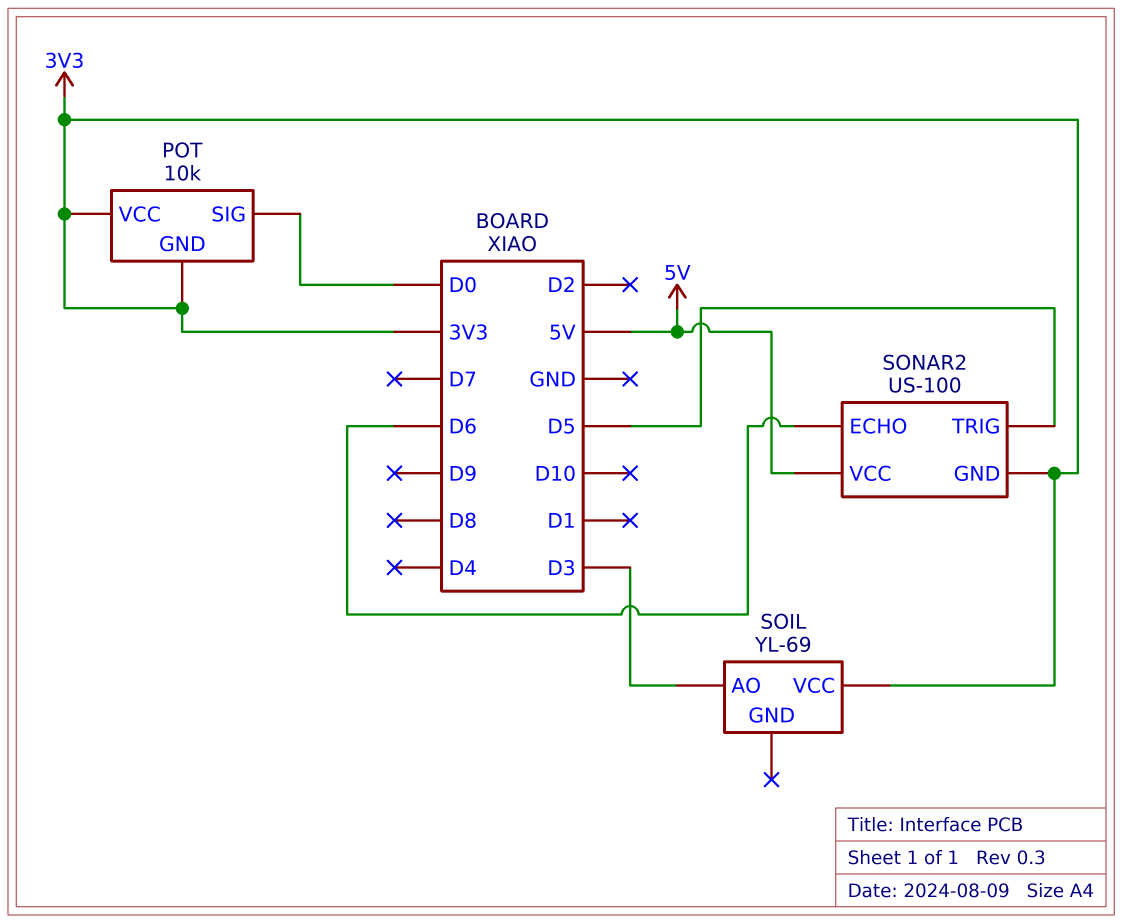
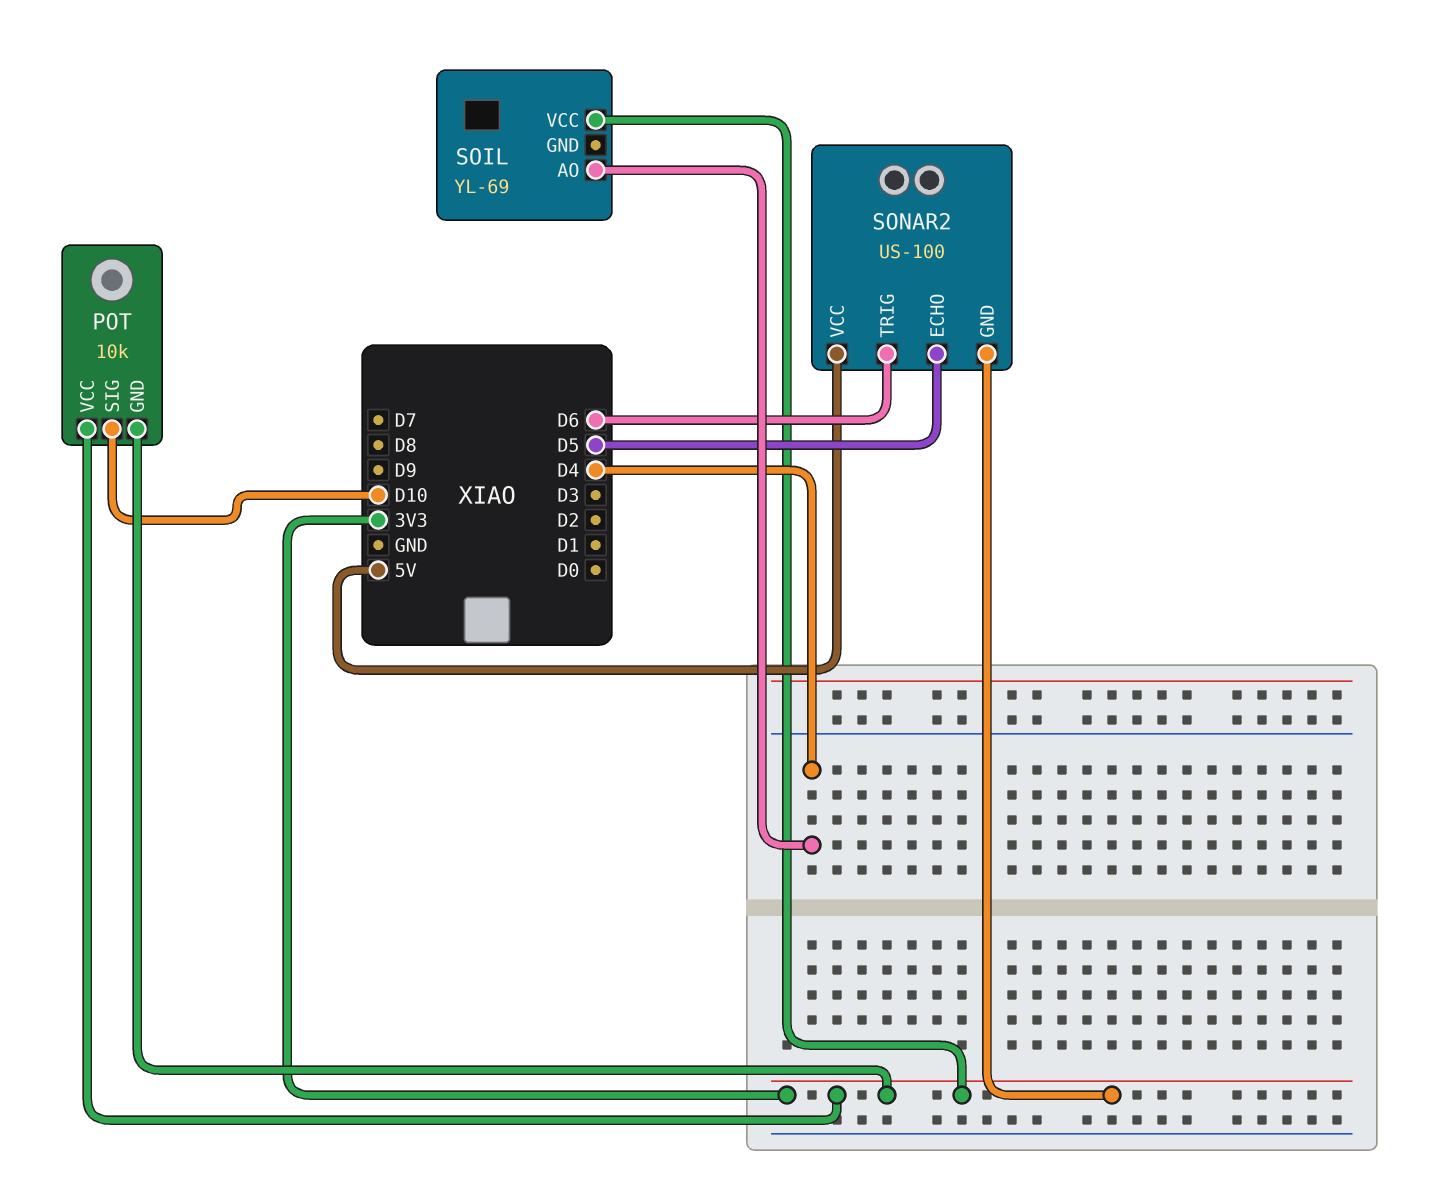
POT pin SIG: D0 -> D10
SOIL pin AO: D3 -> D4
SONAR2 pin ECHO: D6 -> D5
SONAR2 pin TRIG: D5 -> D6

